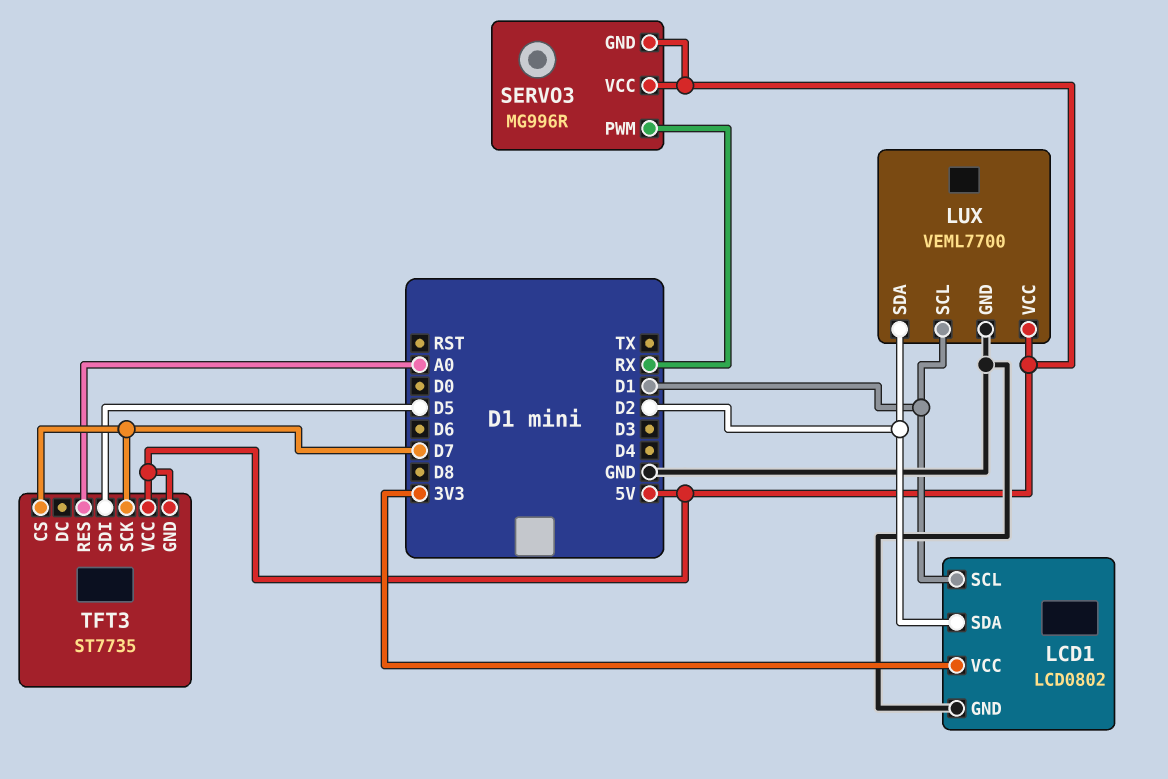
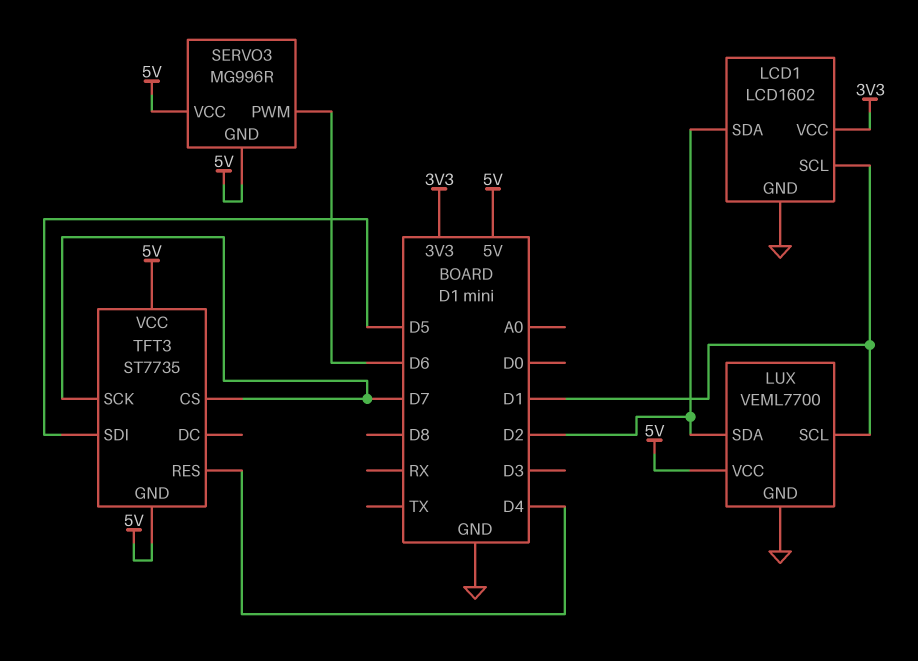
LCD1: LCD0802 -> LCD1602
SERVO3 pin PWM: RX -> D6
TFT3 pin RES: A0 -> D4

